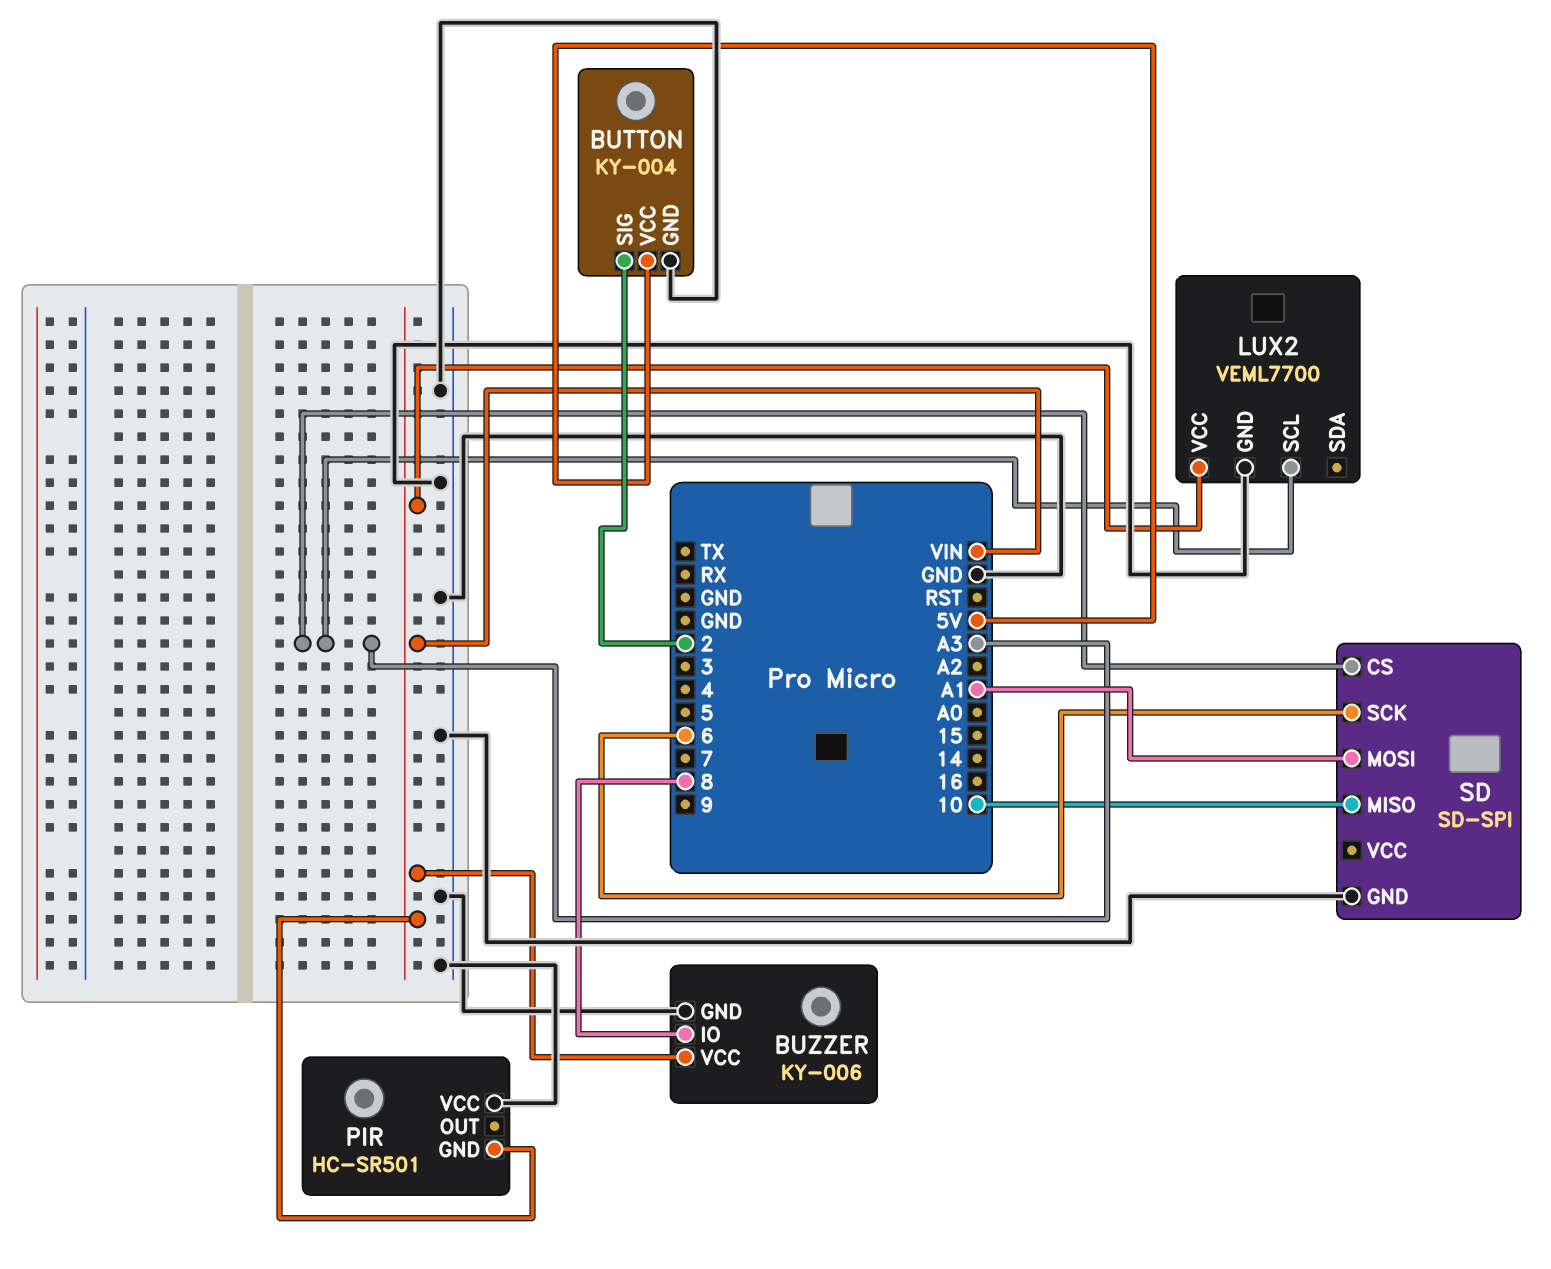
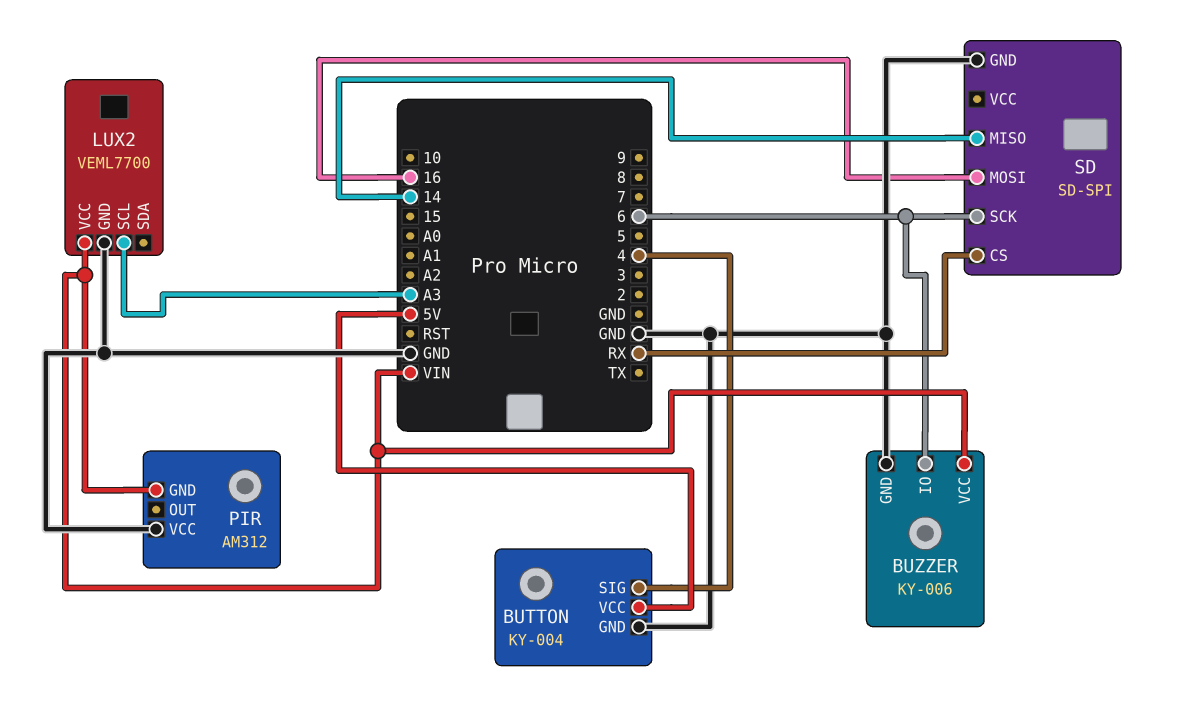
BUTTON pin SIG: 2 -> 4
BUZZER pin IO: 8 -> 6
PIR: HC-SR501 -> AM312
SD pin CS: A3 -> RX
SD pin MISO: 10 -> 14
SD pin MOSI: A1 -> 16

